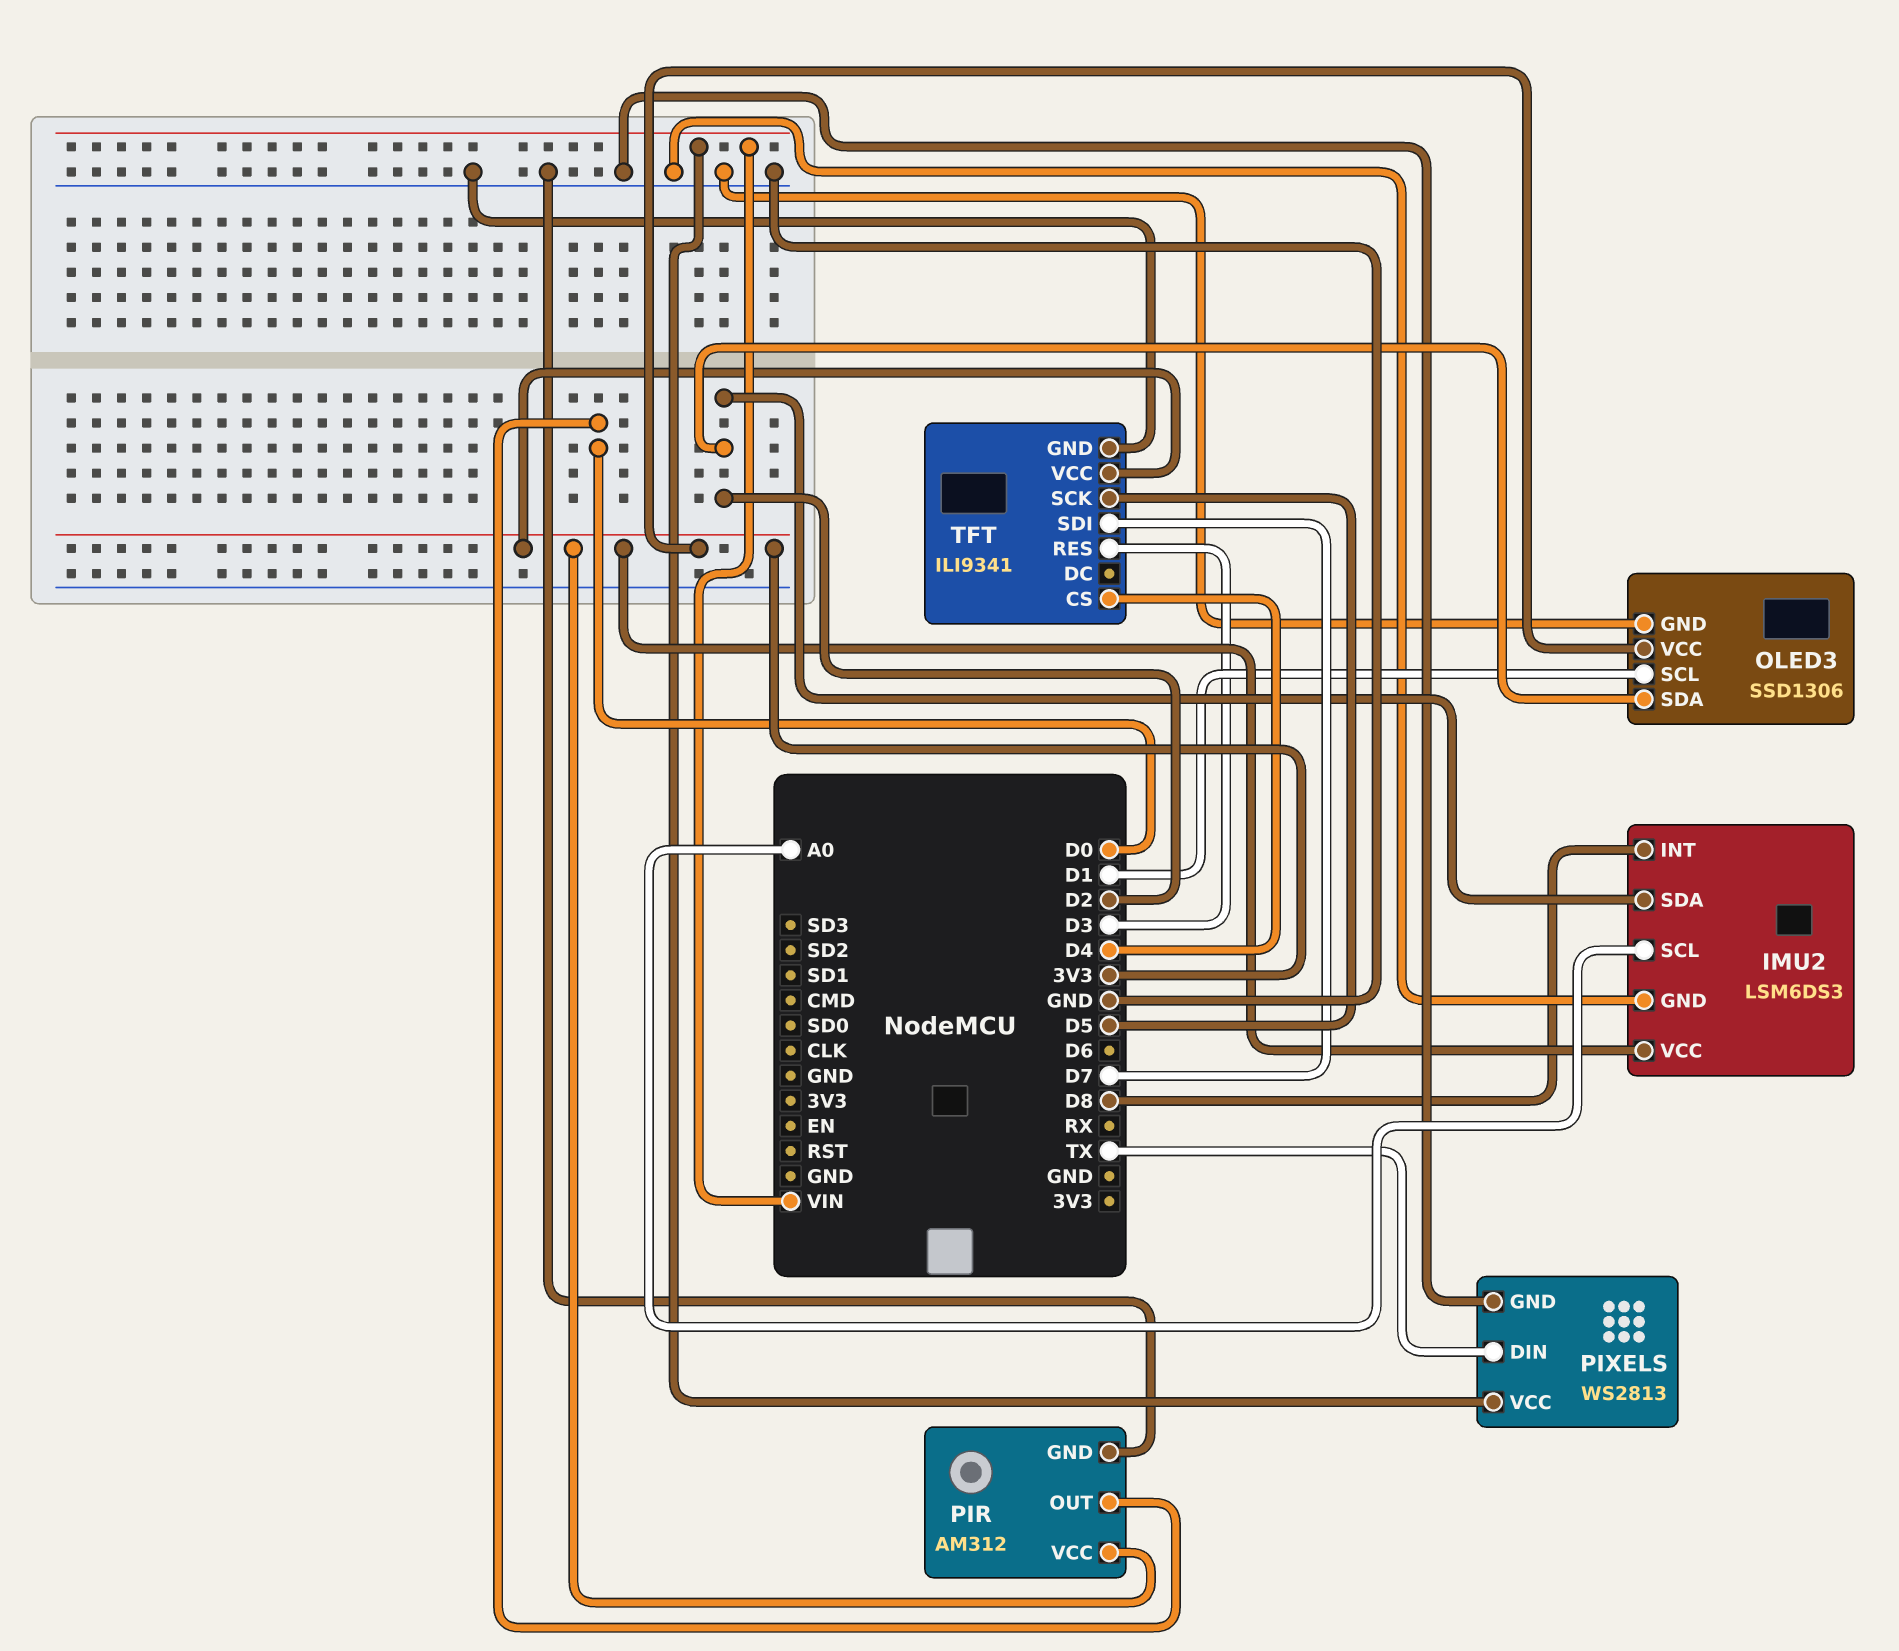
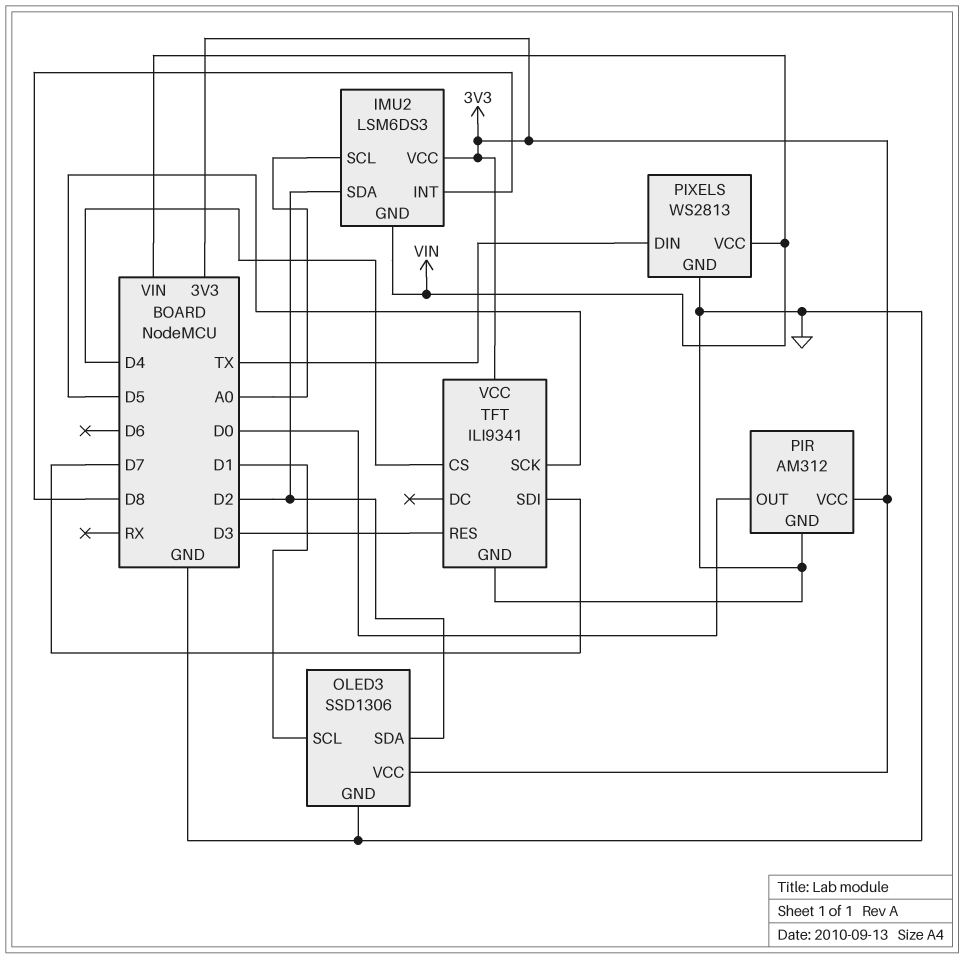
IMU2 pin GND: GND -> VIN

